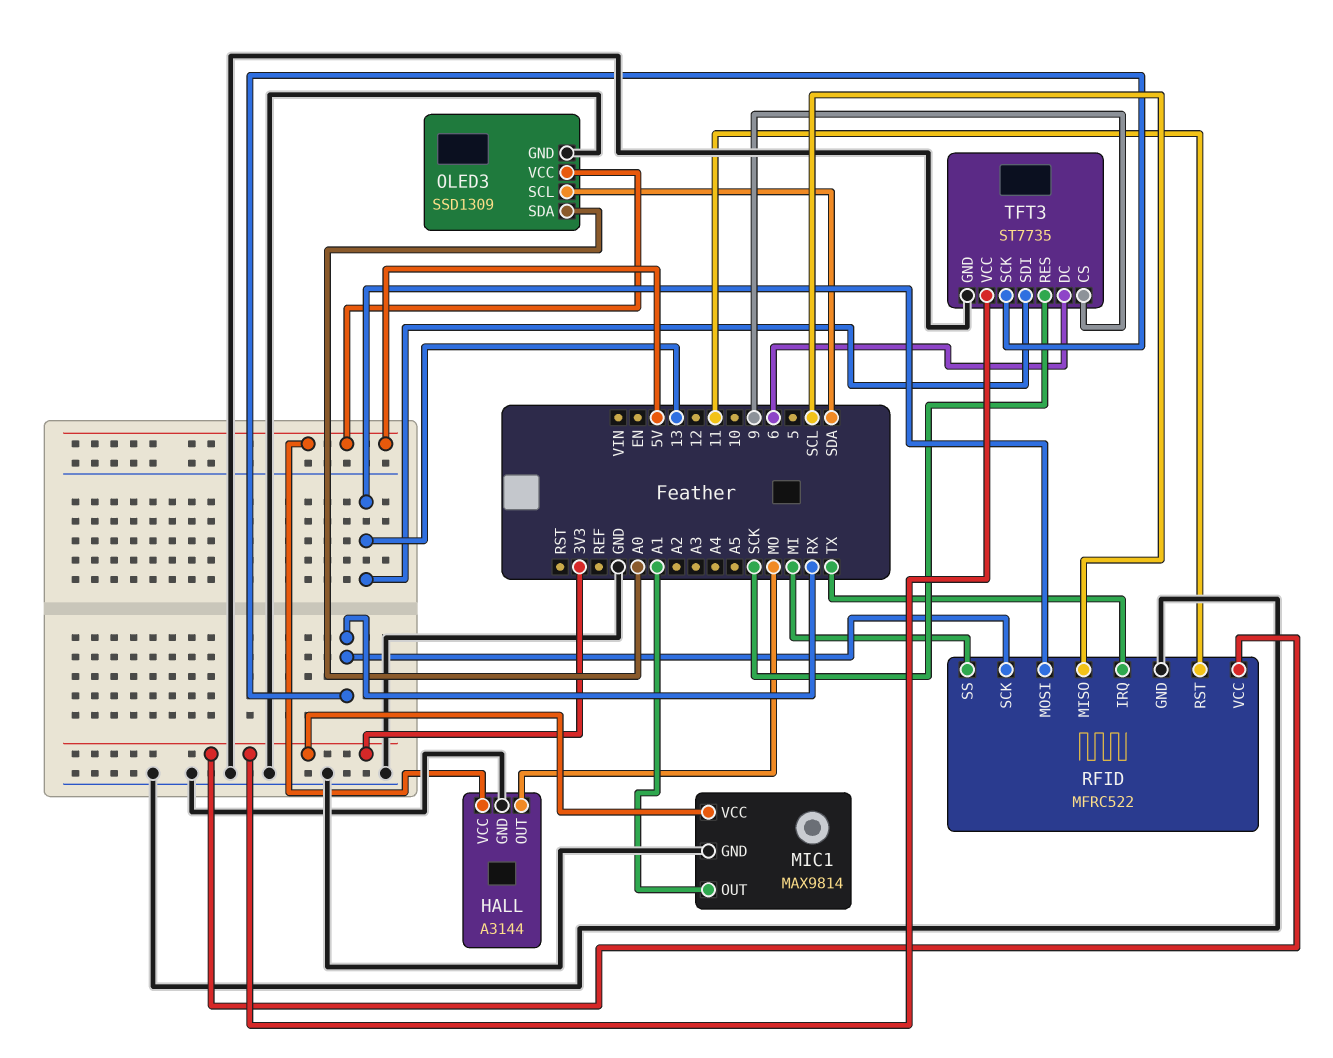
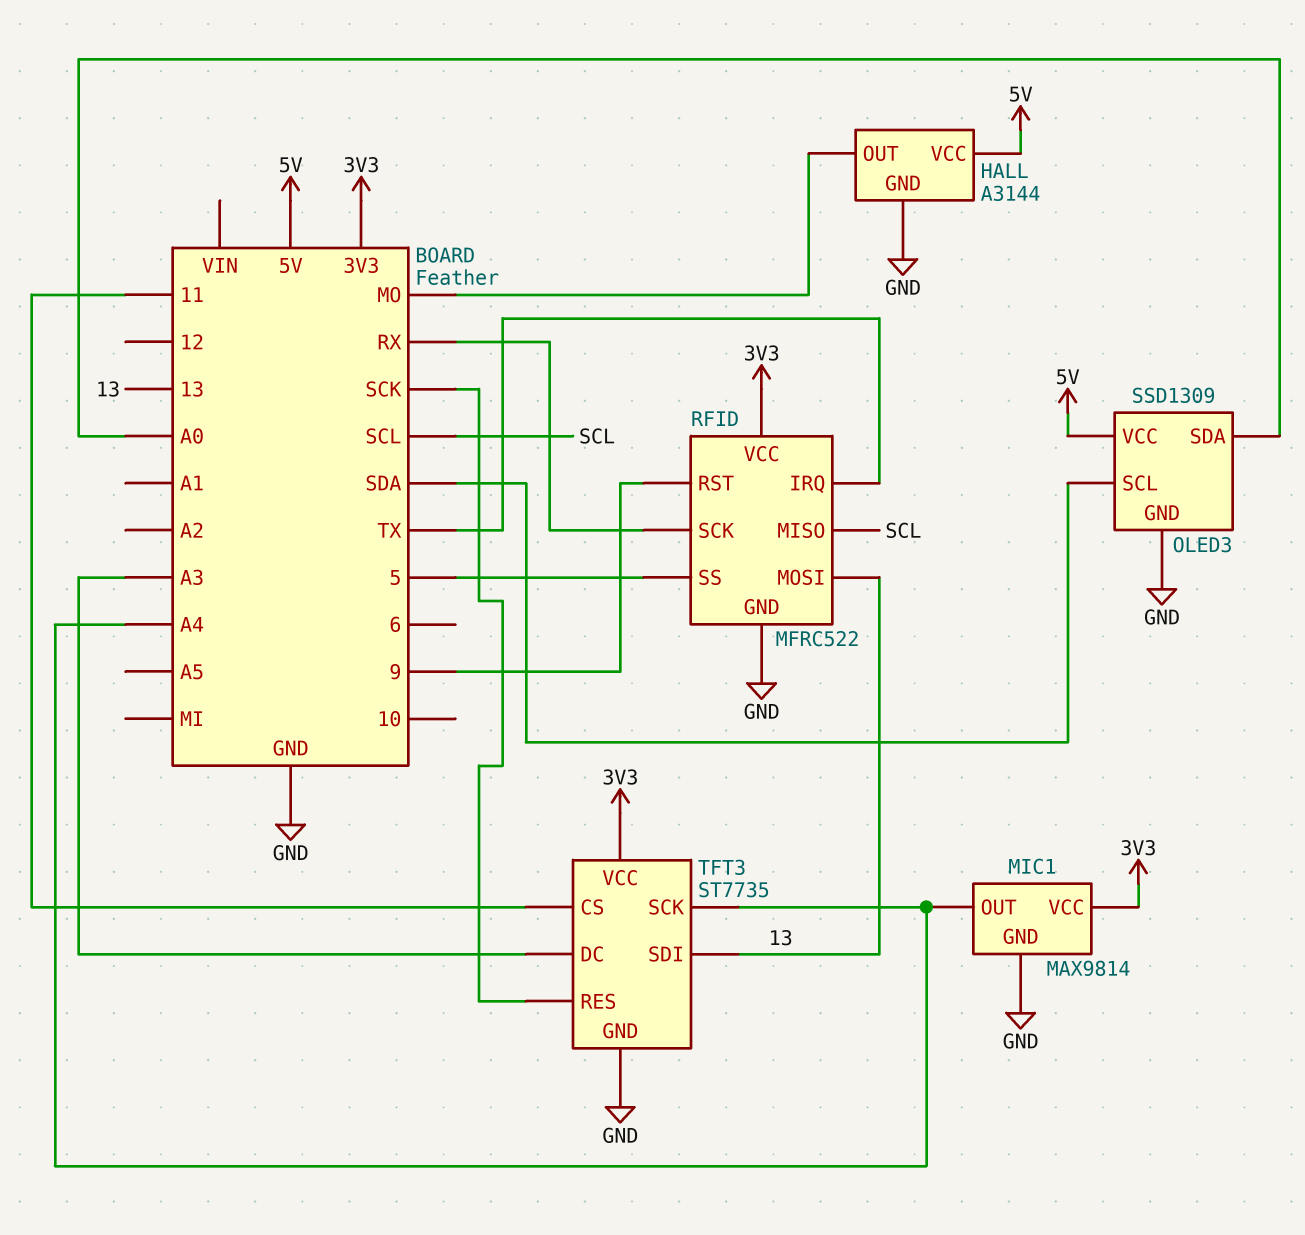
MIC1 pin OUT: A1 -> A4
RFID pin RST: 11 -> 9
RFID pin SS: MI -> 5
TFT3 pin CS: 9 -> 11
TFT3 pin DC: 6 -> A3
TFT3 pin SCK: RX -> A4

